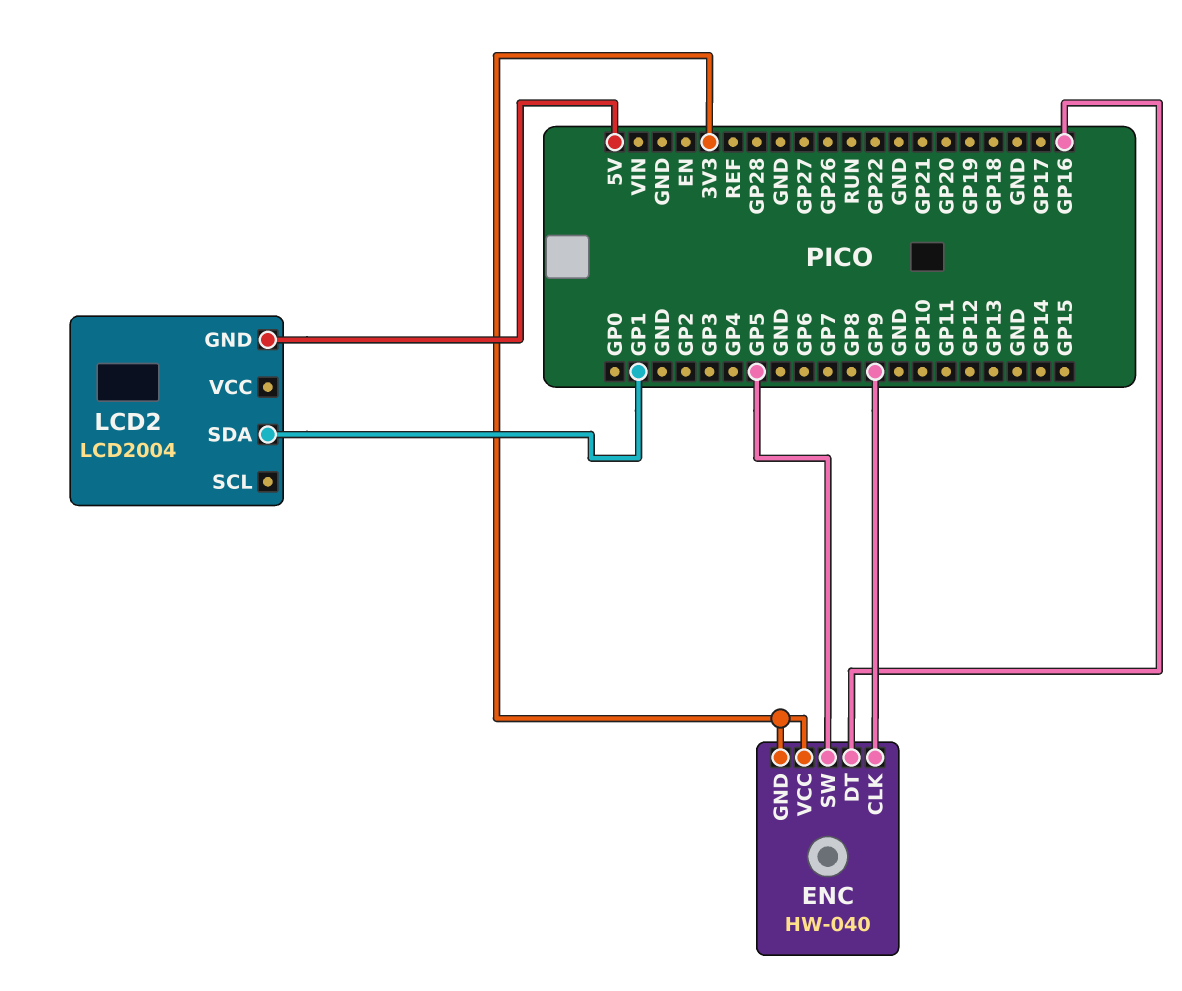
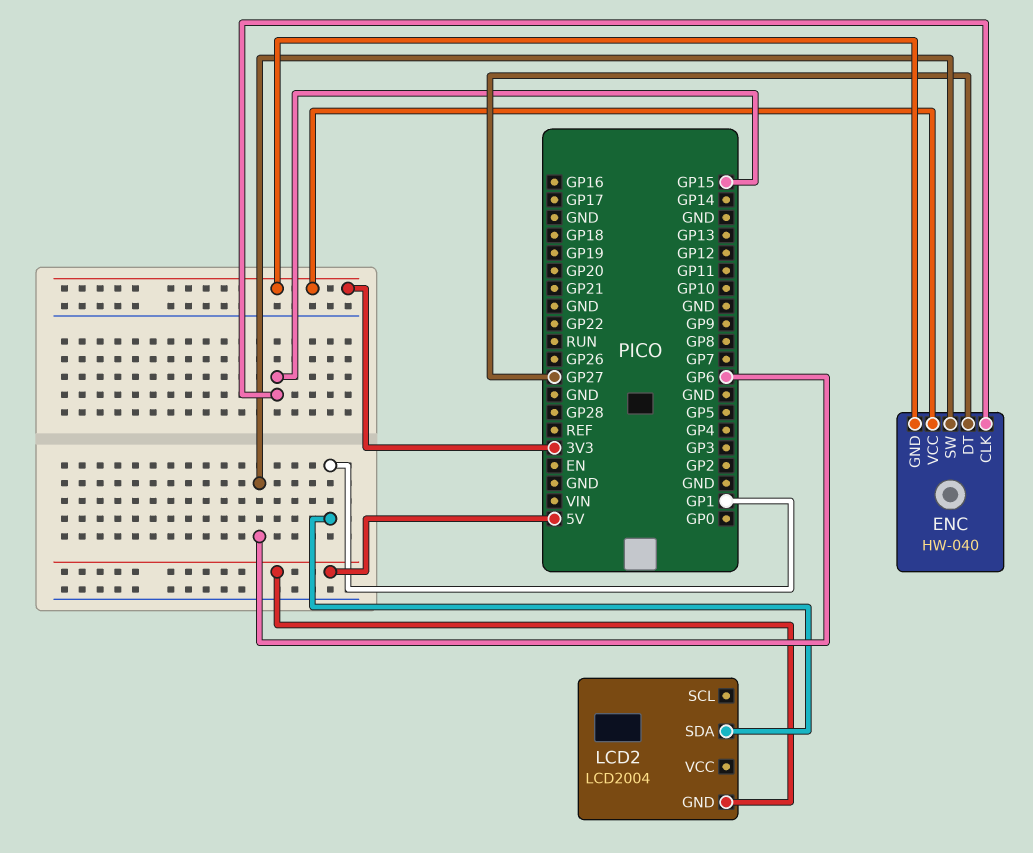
ENC pin CLK: GP9 -> GP15
ENC pin DT: GP16 -> GP27
ENC pin SW: GP5 -> GP6

